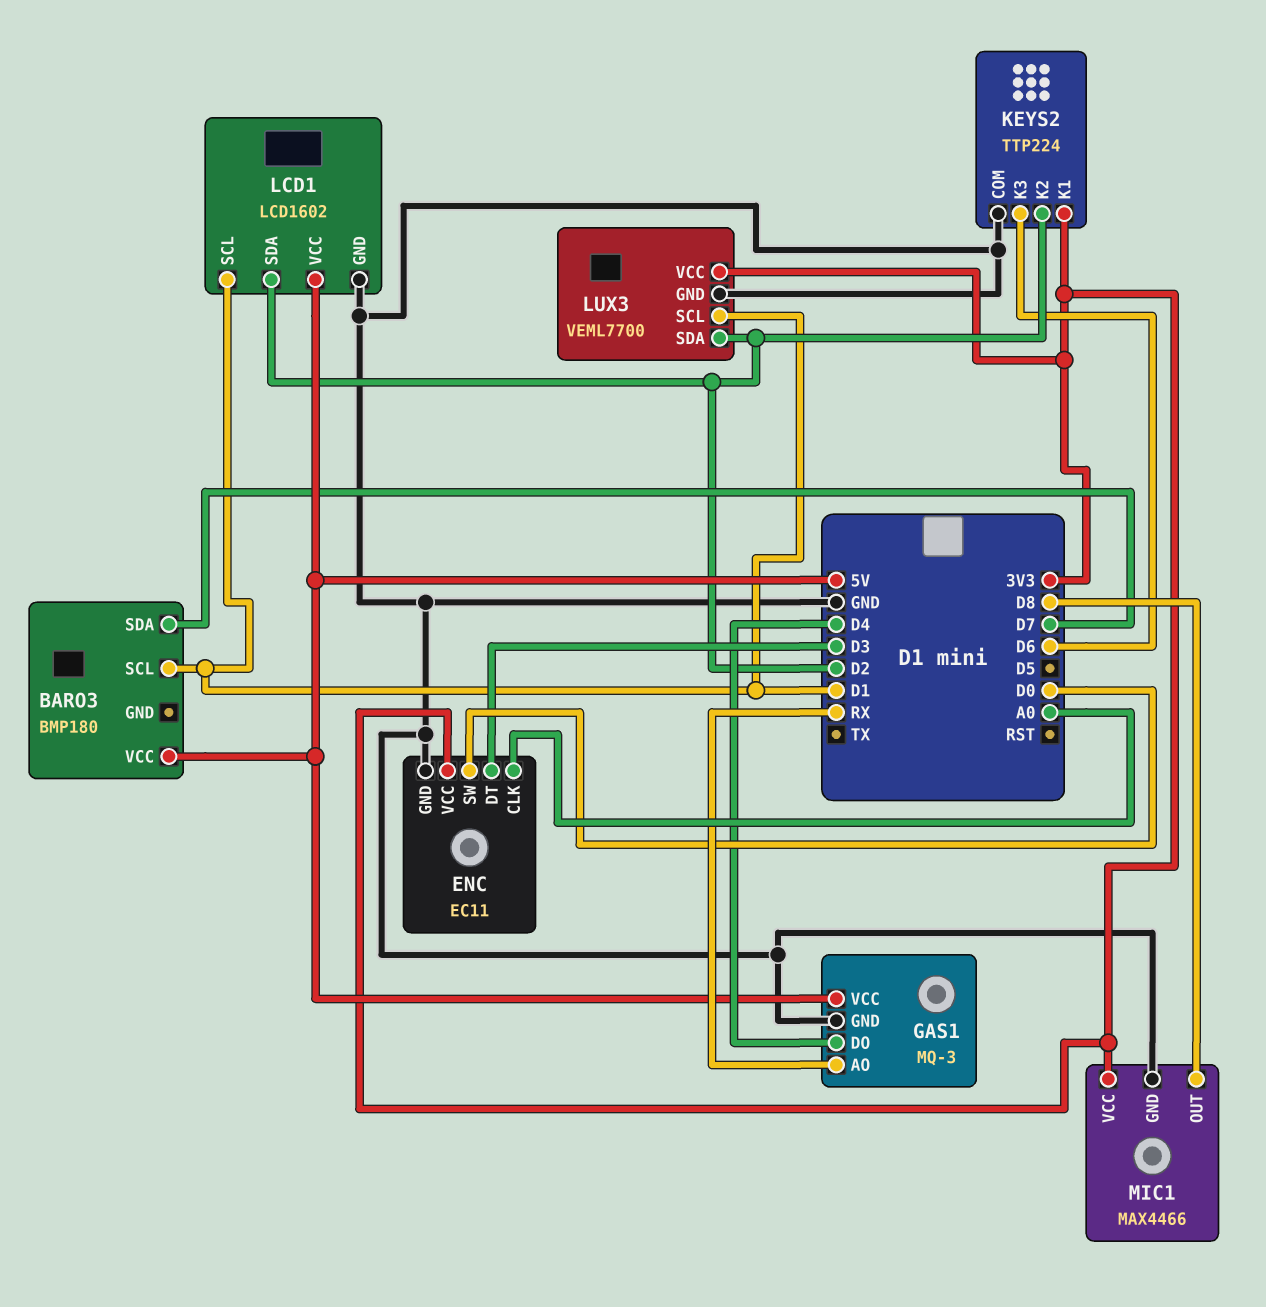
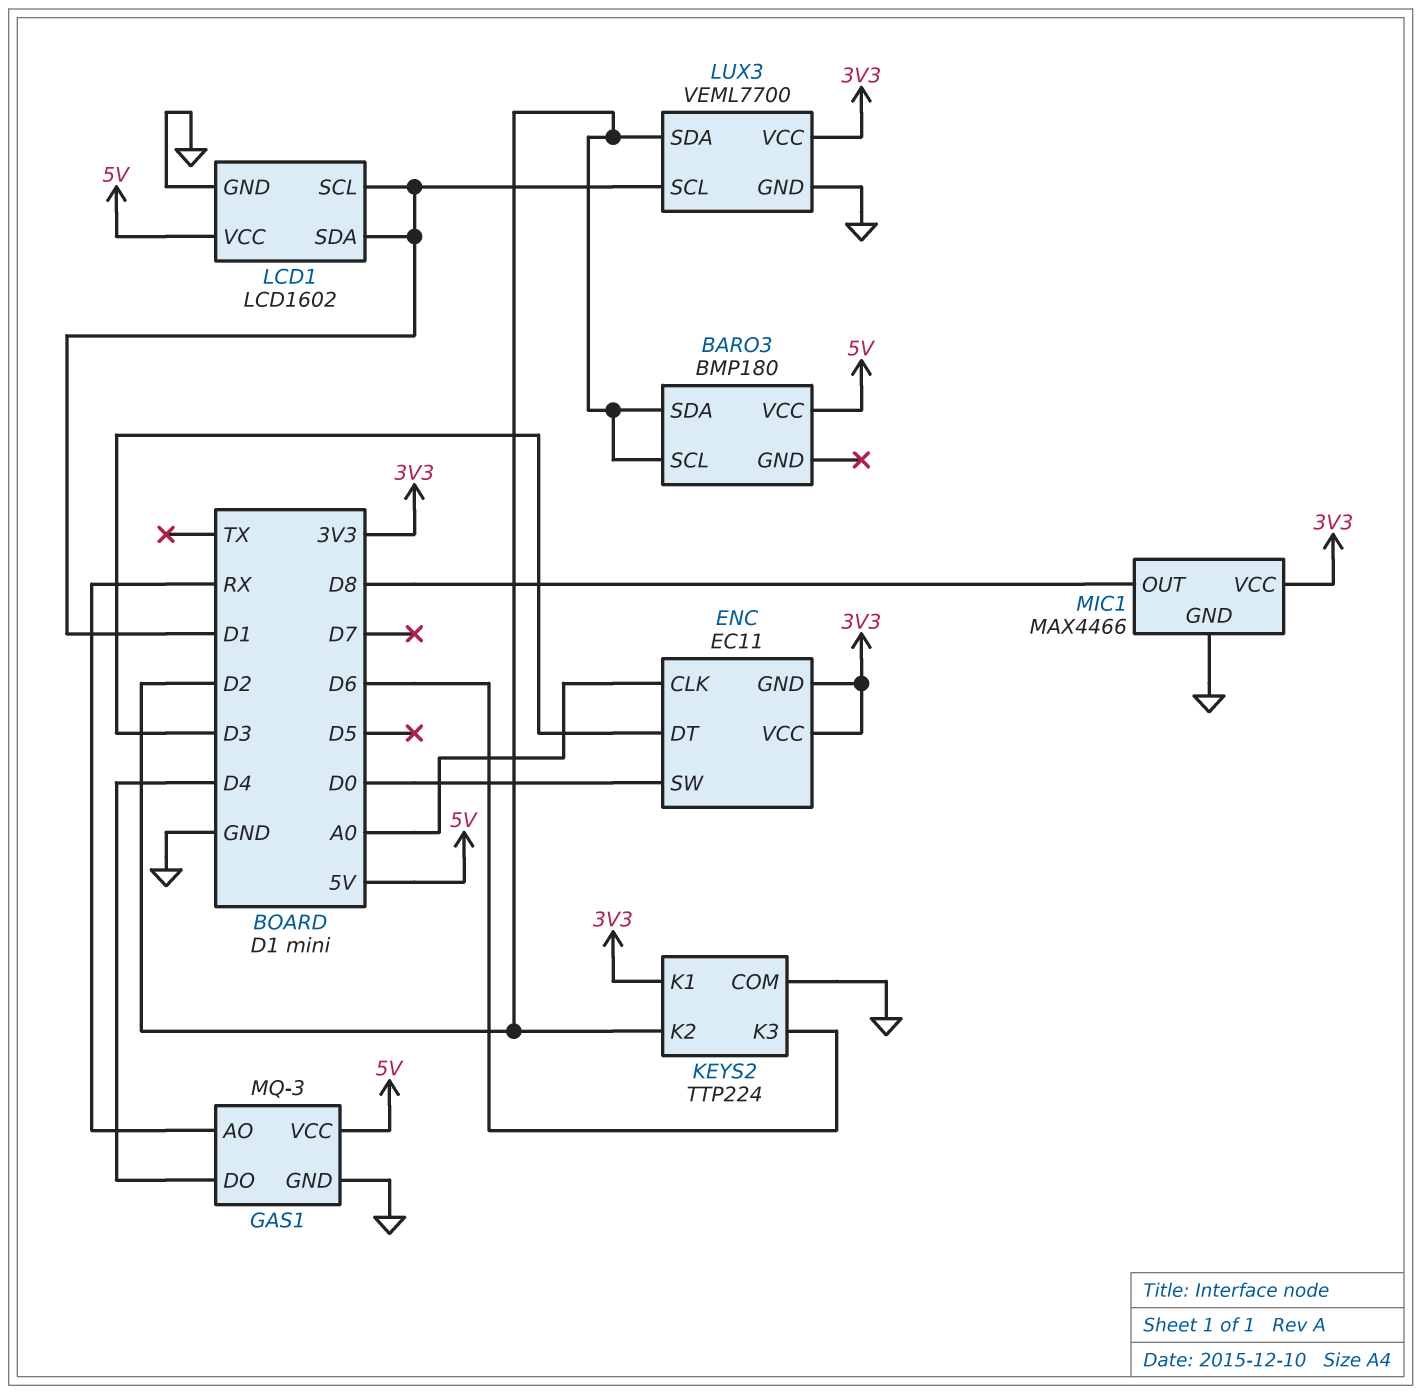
BARO3 pin SCL: D1 -> D2
BARO3 pin SDA: D7 -> D2
ENC pin GND: GND -> 3V3
LCD1 pin SDA: D2 -> D1

